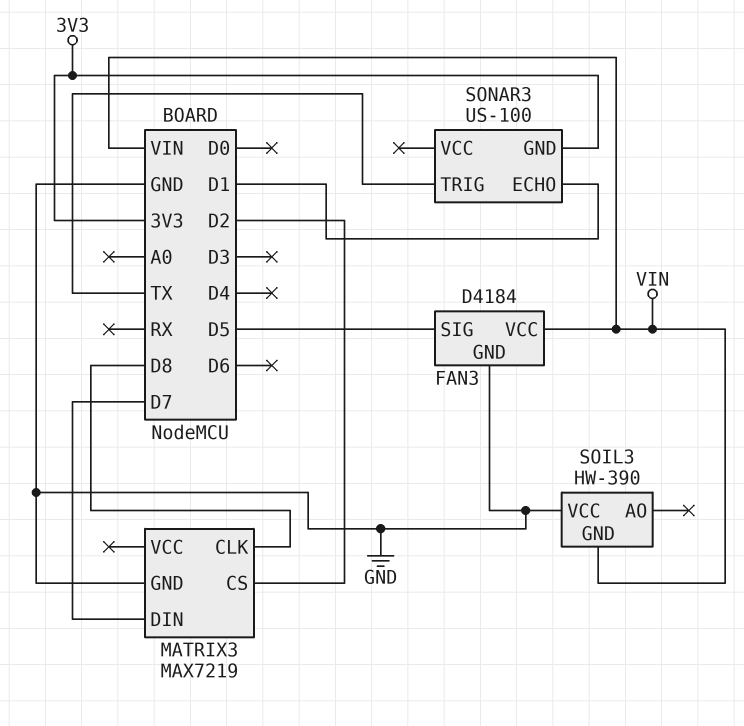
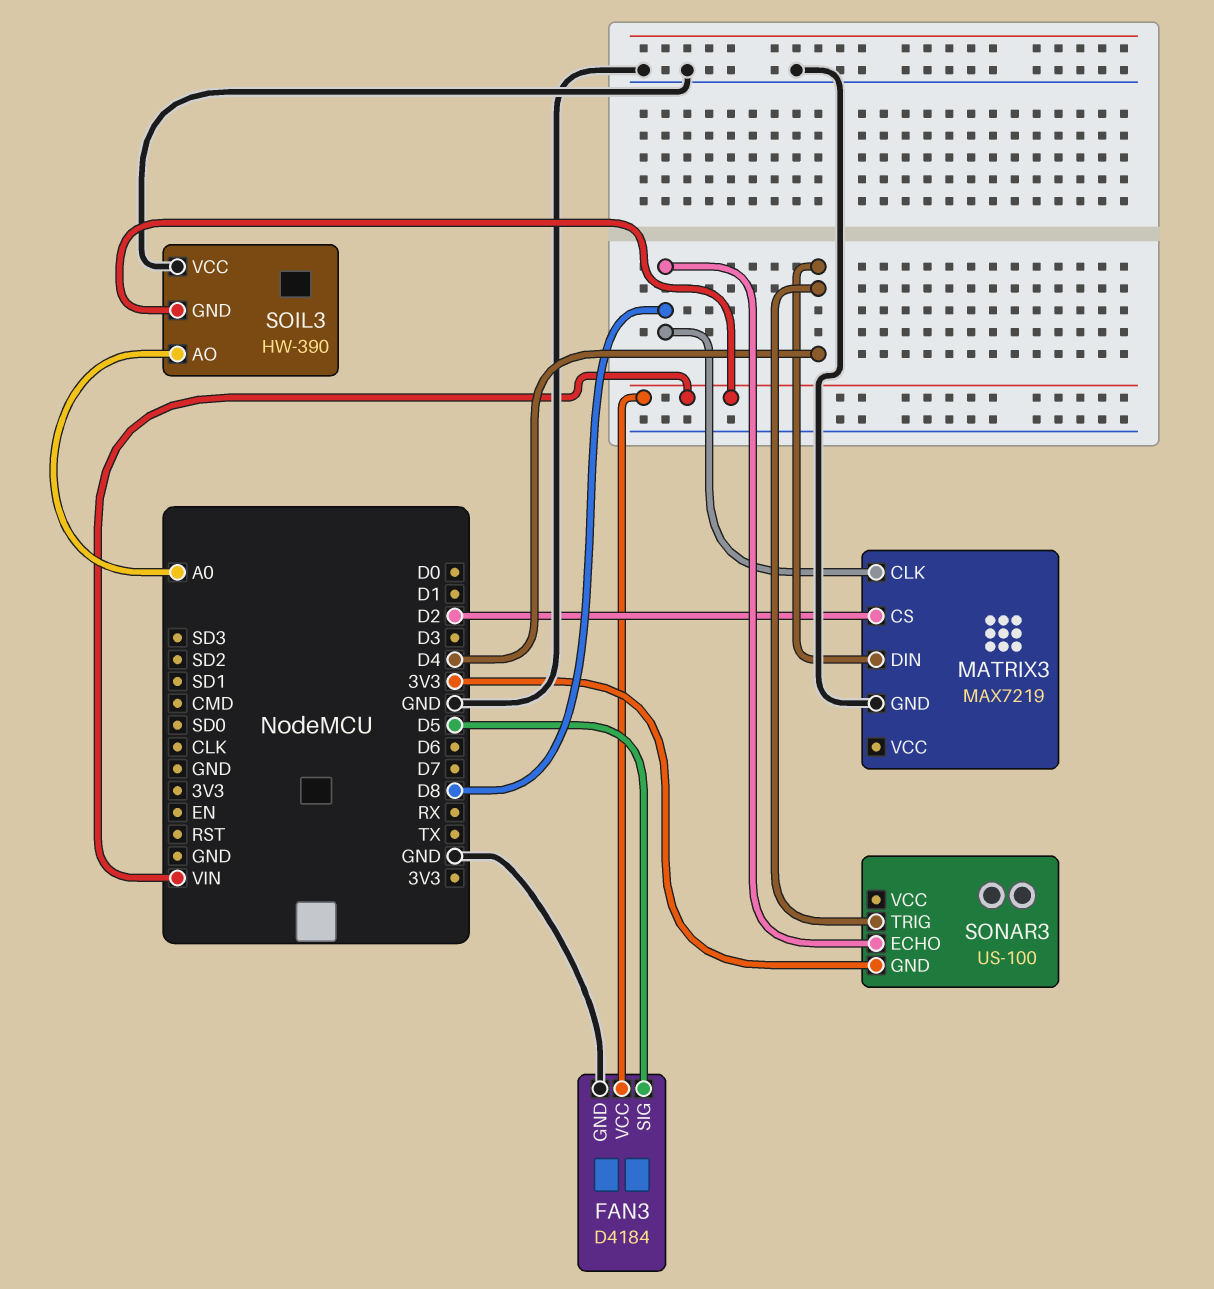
MATRIX3 pin DIN: D7 -> D4
SOIL3 pin AO: none -> A0
SONAR3 pin ECHO: D1 -> D8
SONAR3 pin TRIG: TX -> D4

